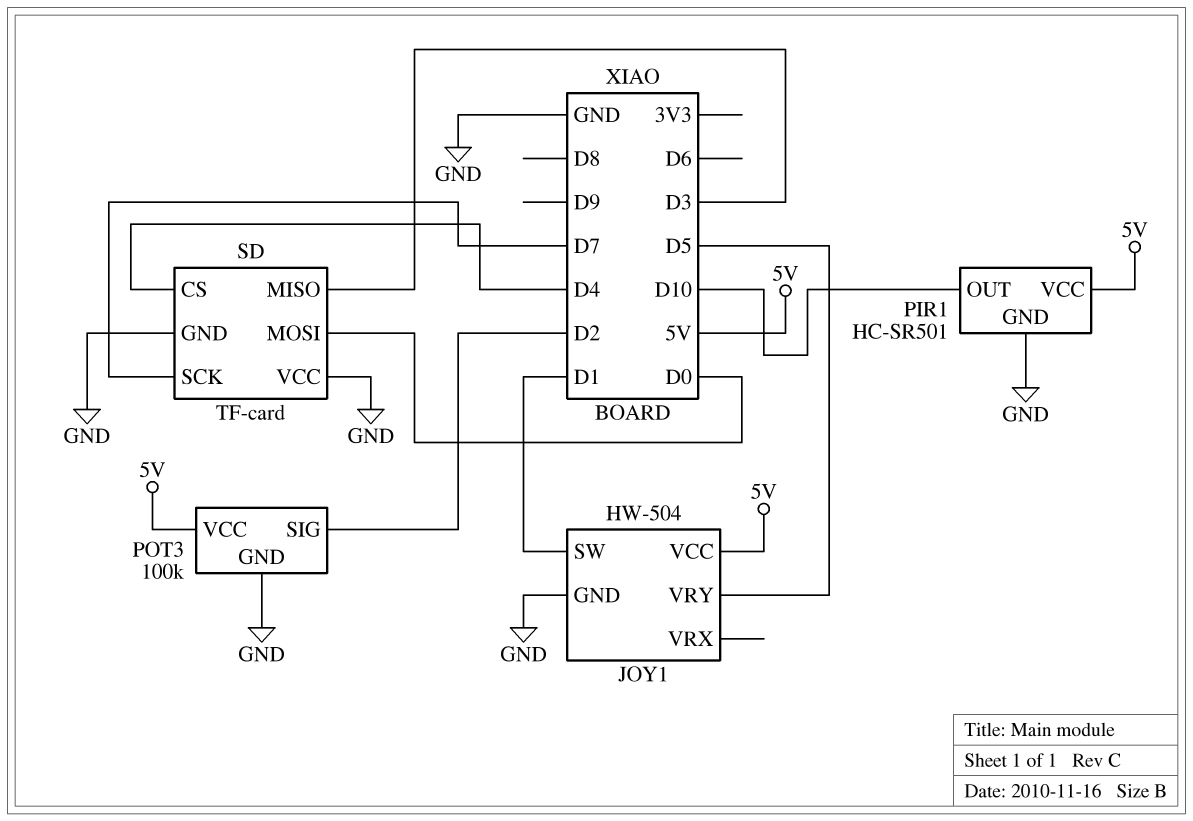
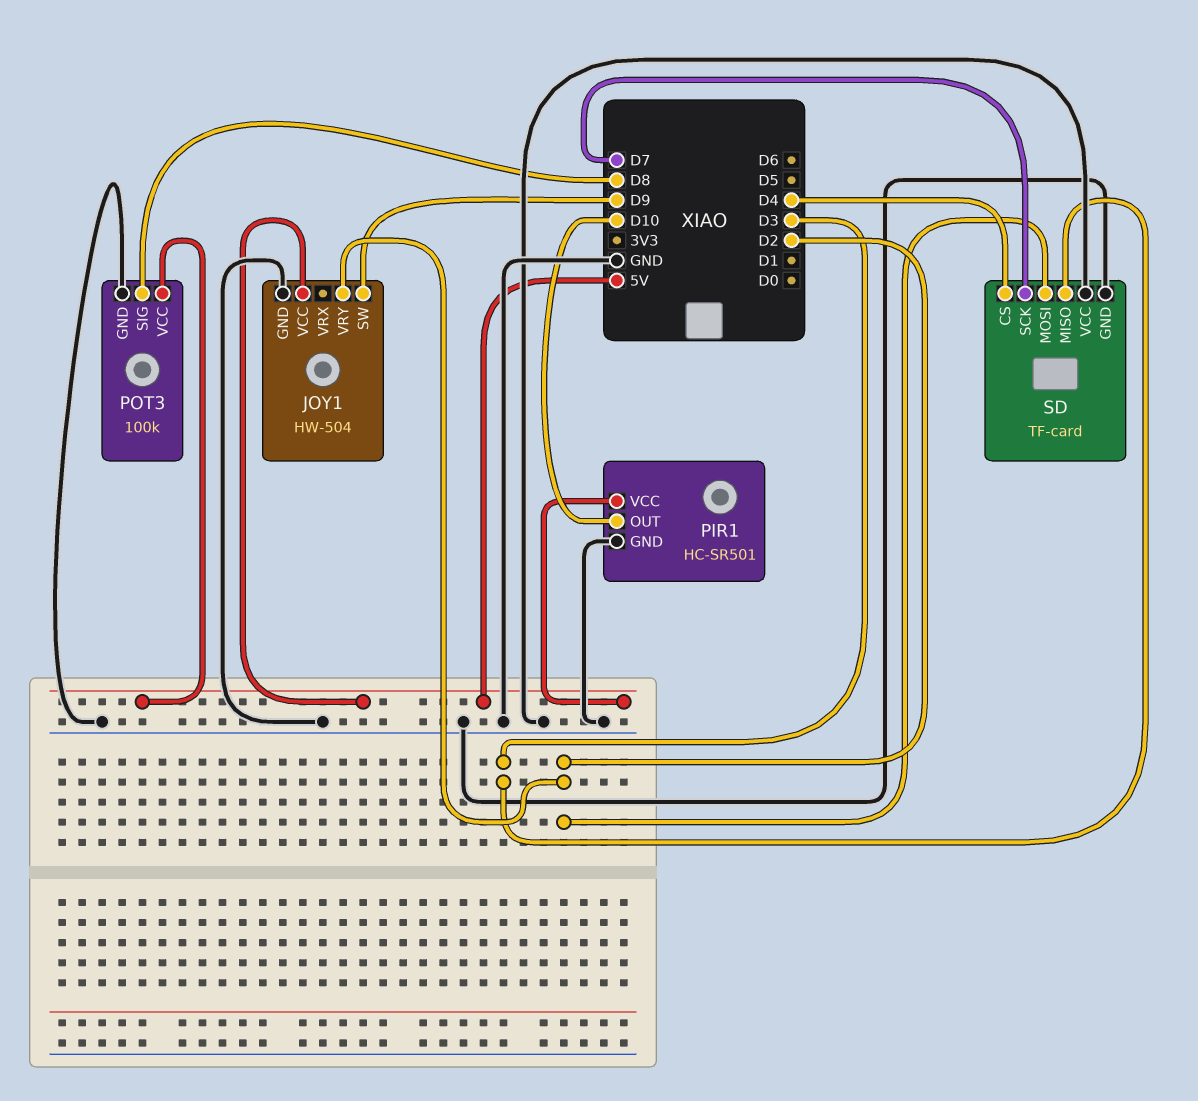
JOY1 pin SW: D1 -> D9
JOY1 pin VRY: D5 -> D2
POT3 pin SIG: D2 -> D8
SD pin MOSI: D0 -> D2

